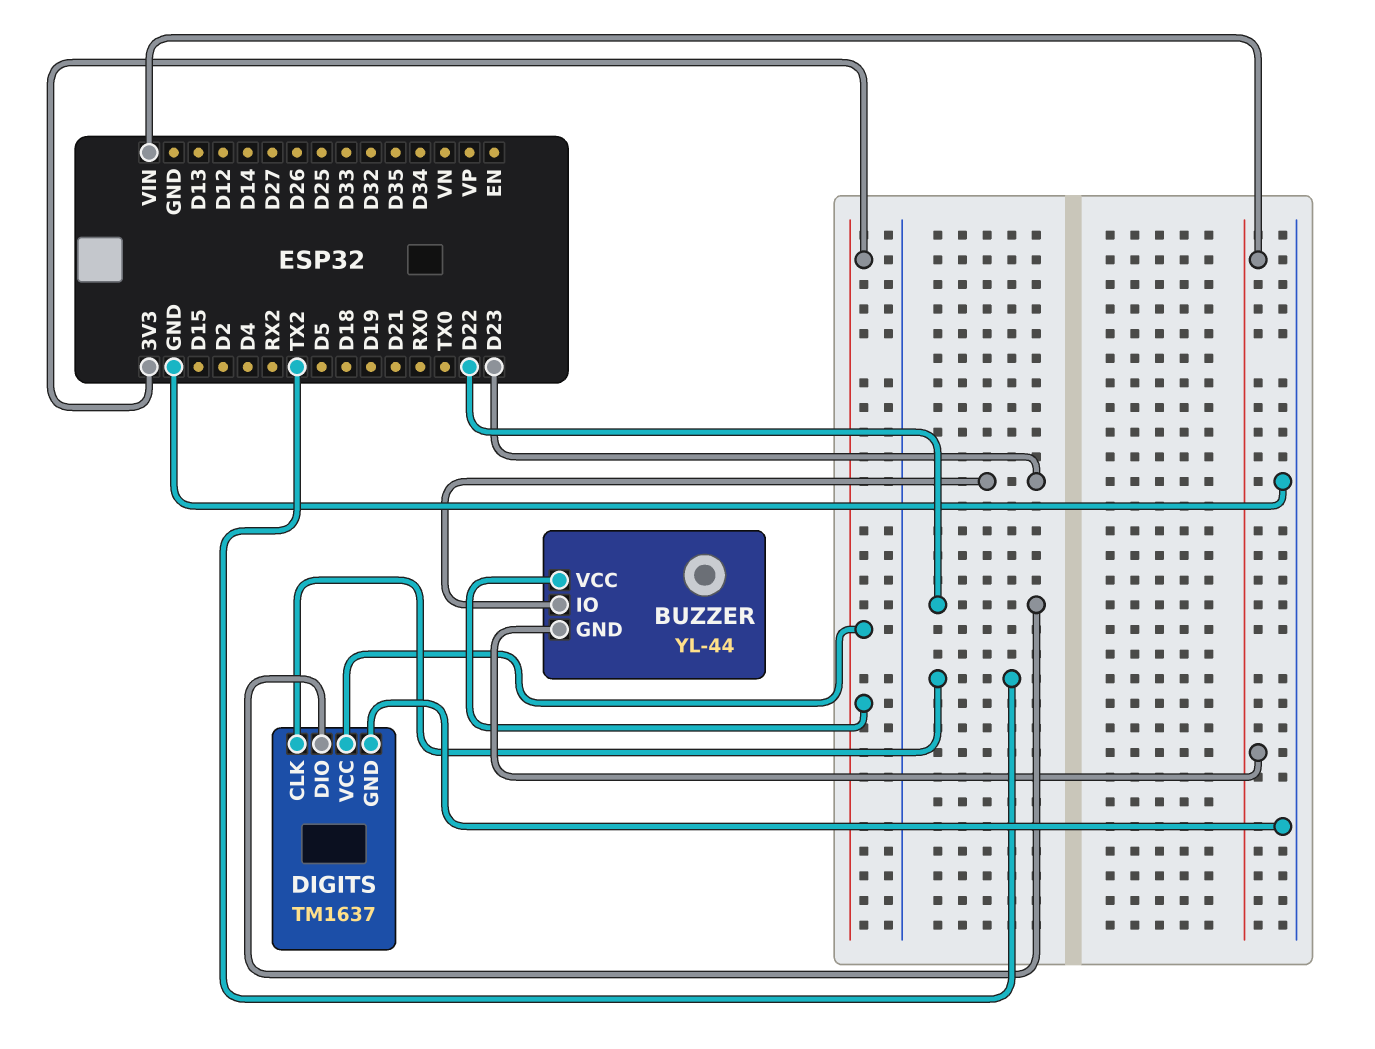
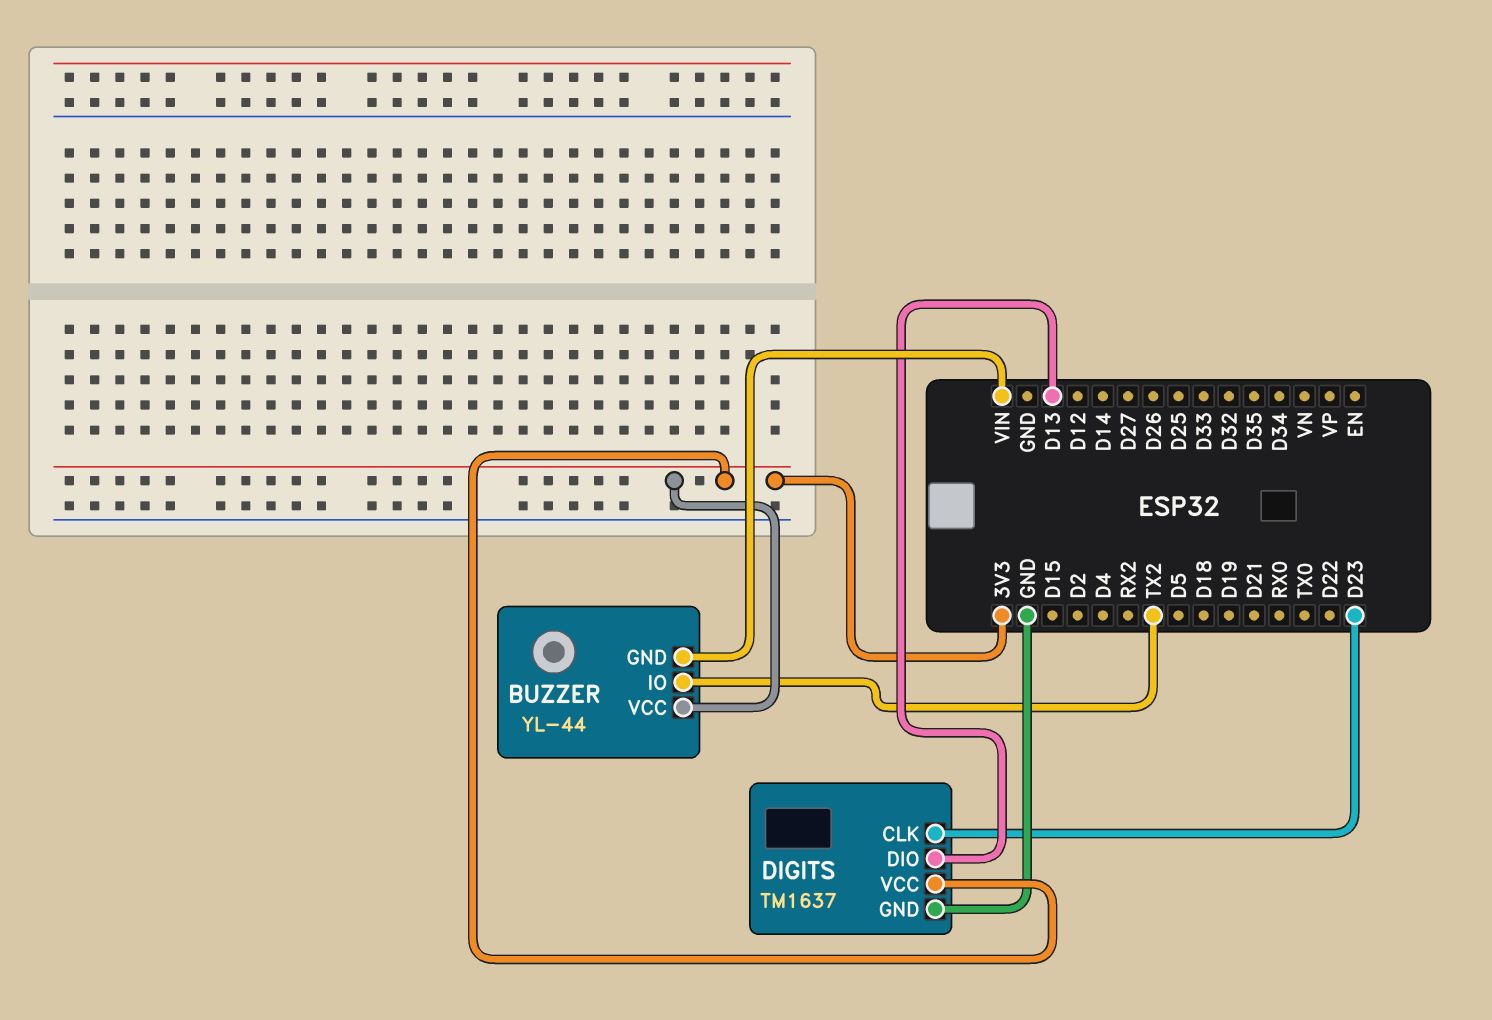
BUZZER pin IO: D23 -> TX2
DIGITS pin CLK: TX2 -> D23
DIGITS pin DIO: D22 -> D13

